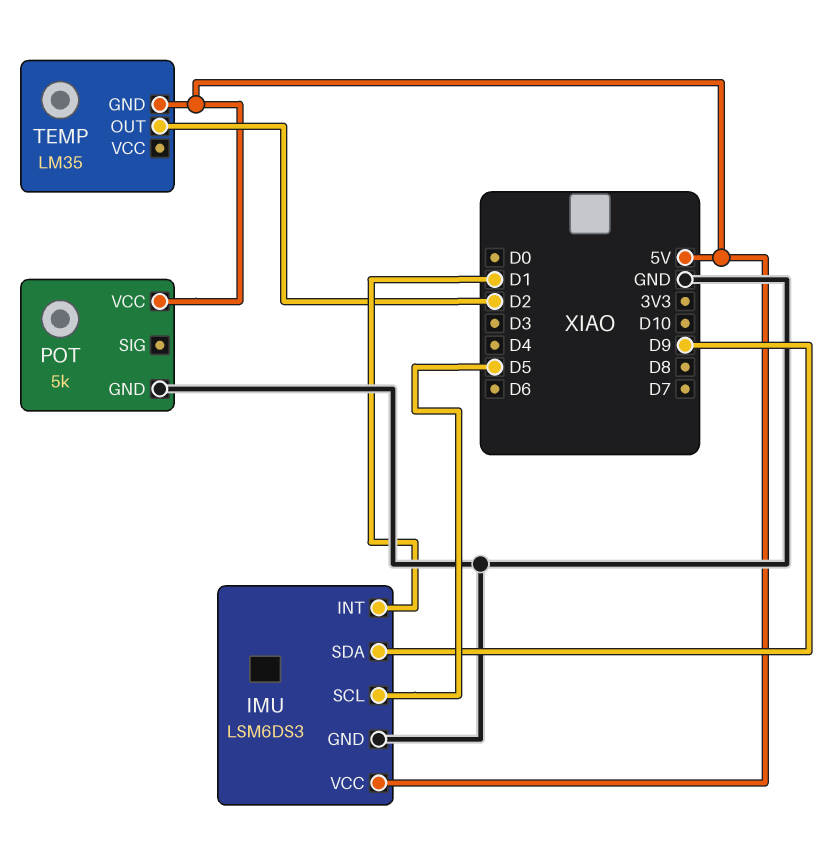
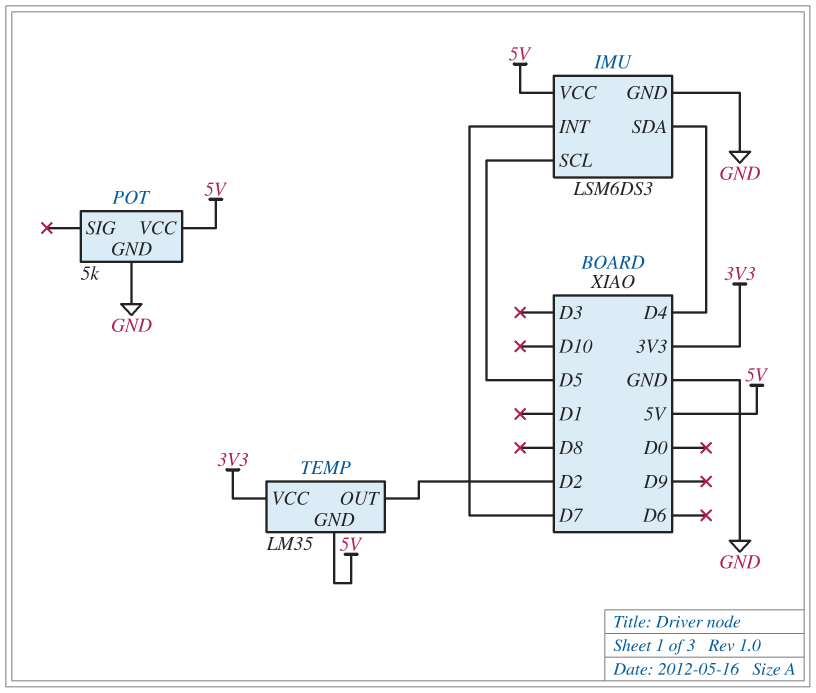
IMU pin INT: D1 -> D7
IMU pin SDA: D9 -> D4
TEMP pin VCC: none -> 3V3

